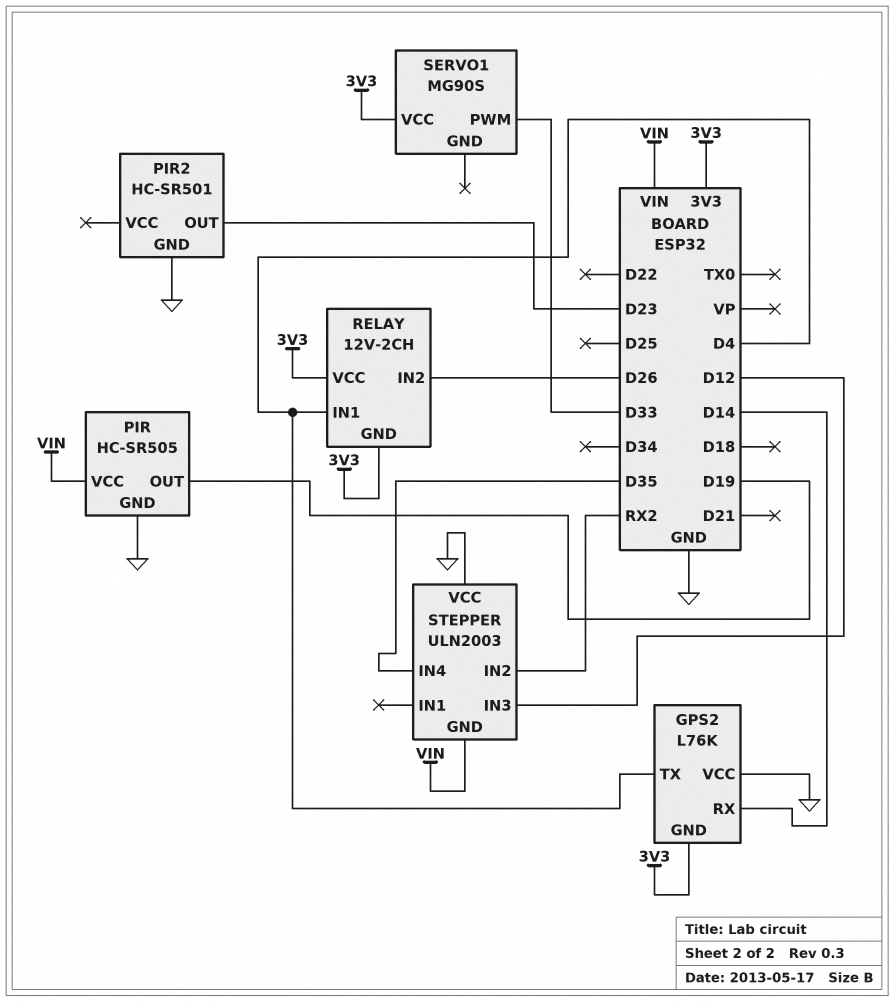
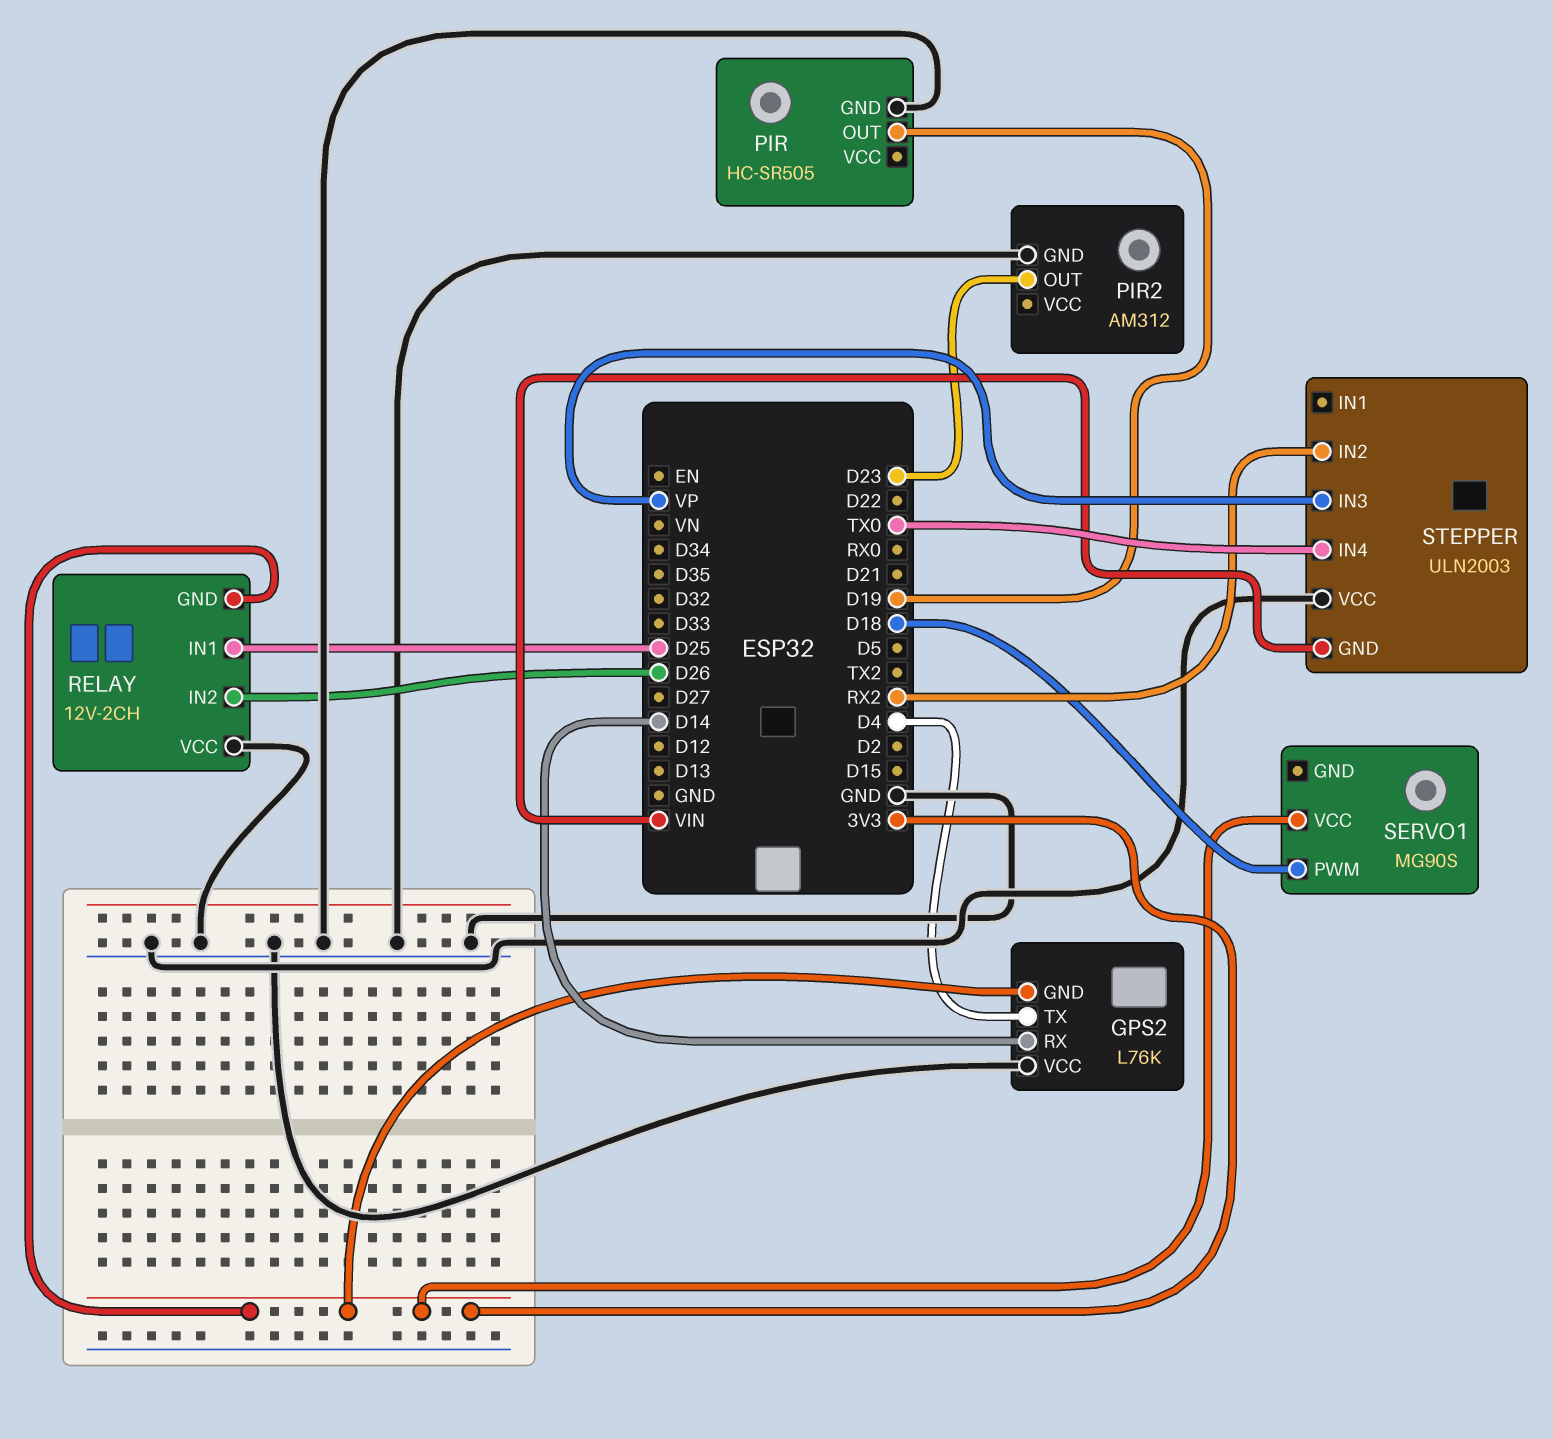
PIR pin VCC: VIN -> none
PIR2: HC-SR501 -> AM312
RELAY pin IN1: D4 -> D25
RELAY pin VCC: 3V3 -> GND
SERVO1 pin PWM: D33 -> D18
STEPPER pin IN3: D12 -> VP
STEPPER pin IN4: D35 -> TX0

